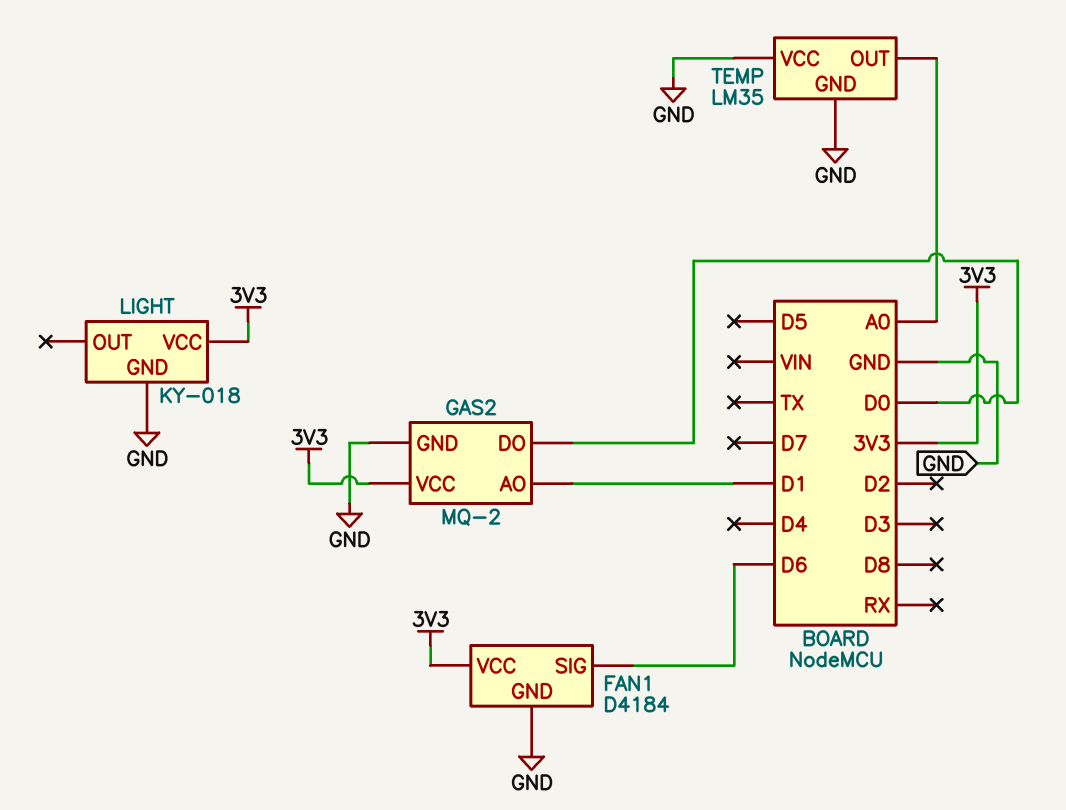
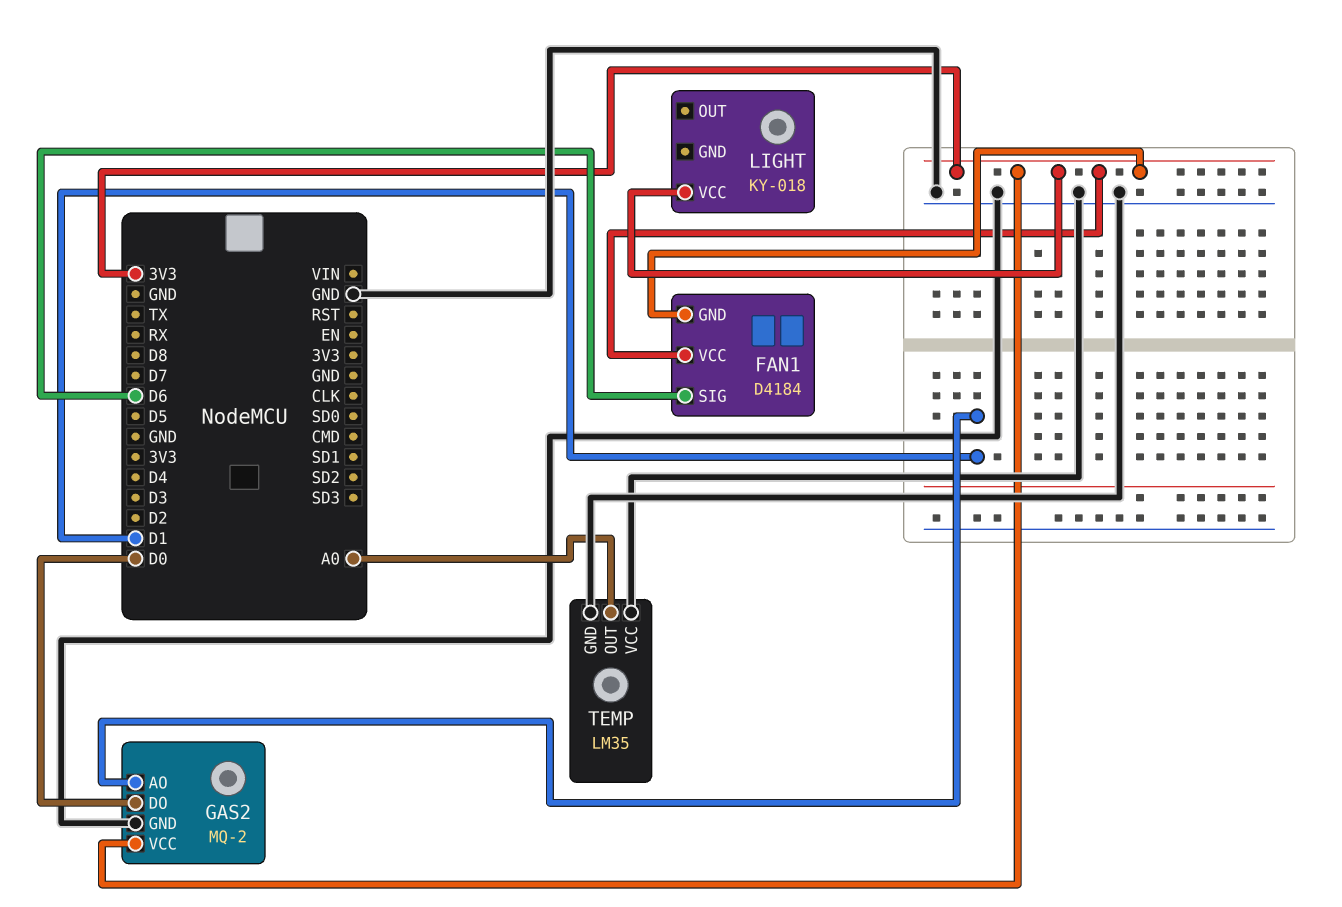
FAN1 pin GND: GND -> 3V3
LIGHT pin GND: GND -> none

